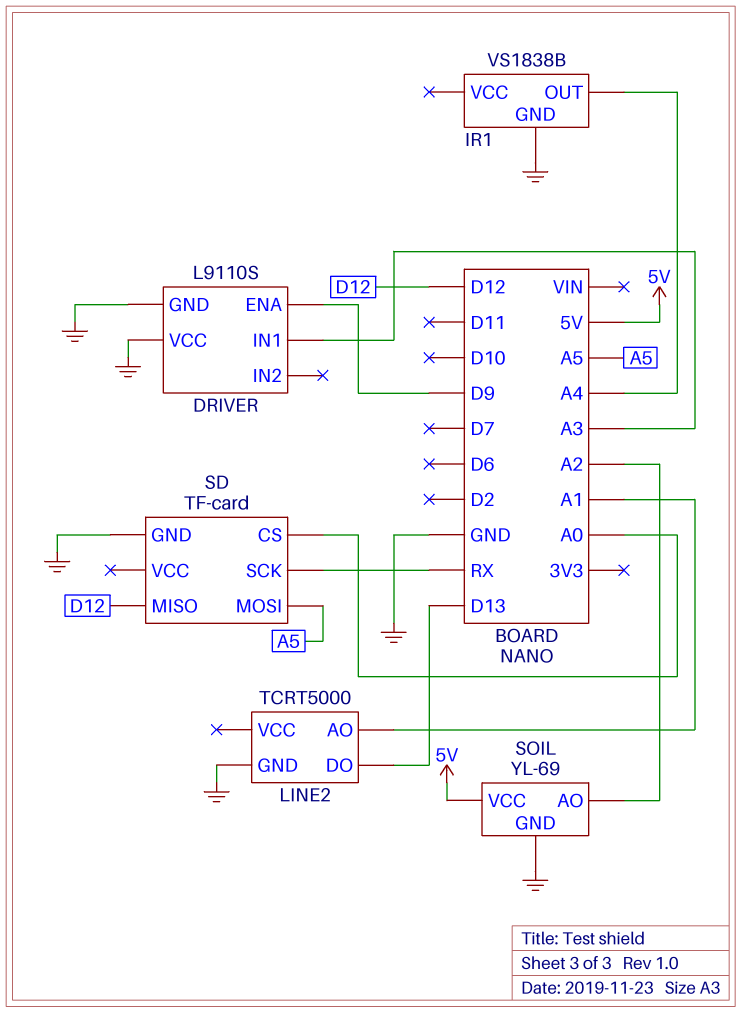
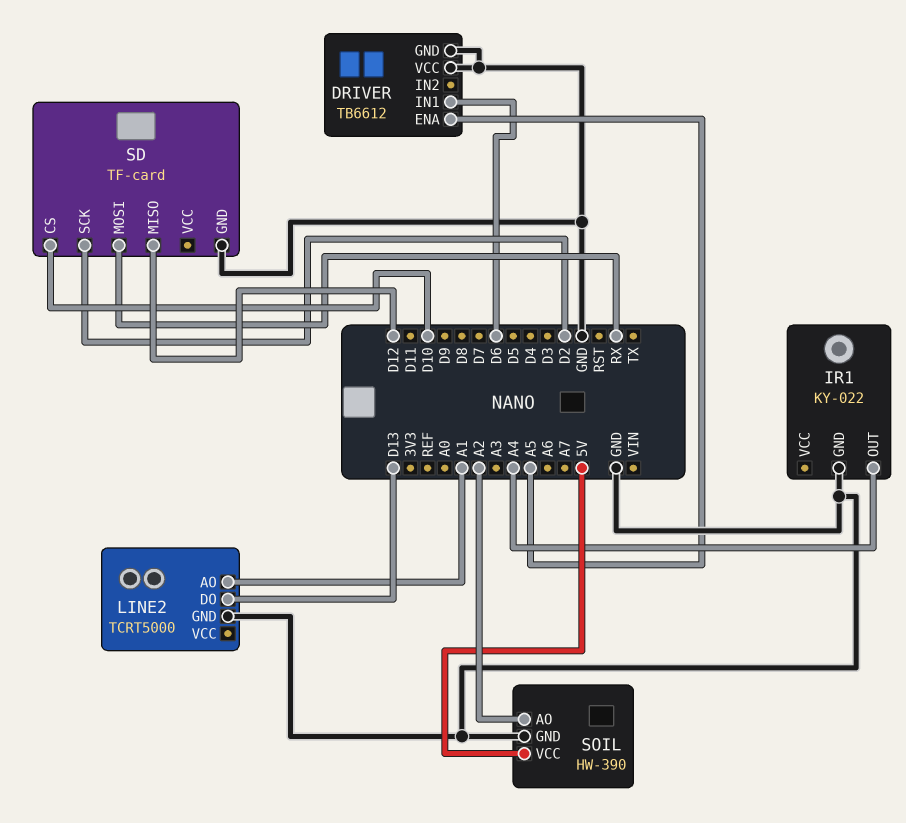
DRIVER: L9110S -> TB6612
DRIVER pin ENA: D9 -> A5
DRIVER pin IN1: A3 -> D6
IR1: VS1838B -> KY-022
SD pin CS: A0 -> D10
SD pin MOSI: A5 -> RX
SD pin SCK: RX -> D2
SOIL: YL-69 -> HW-390

